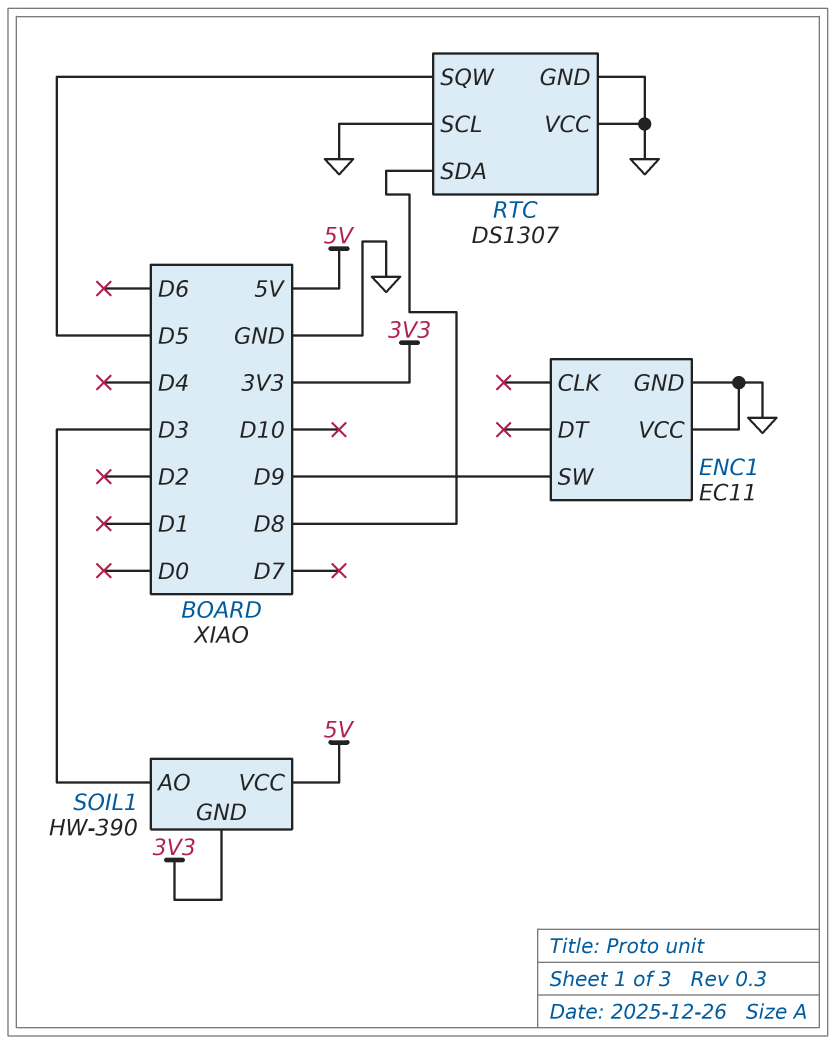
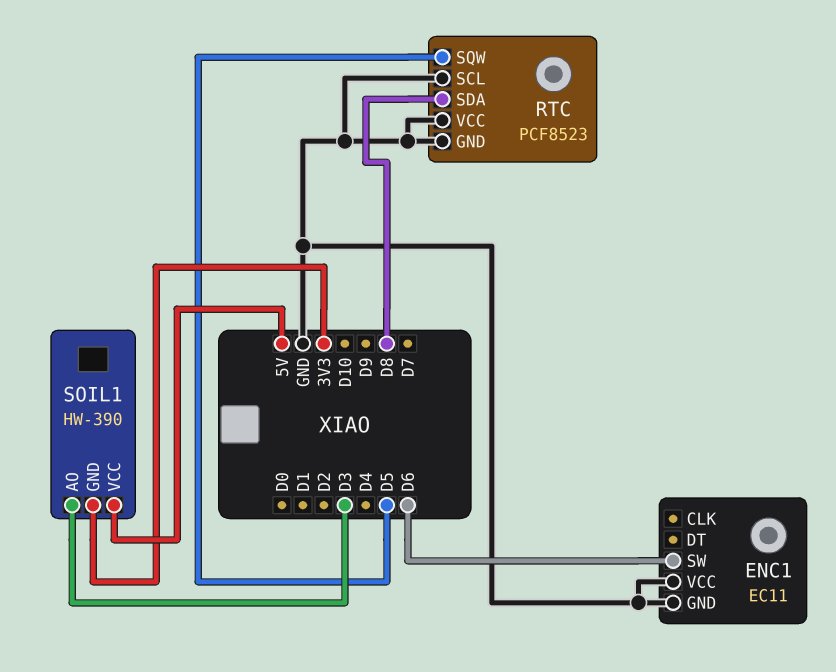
ENC1 pin SW: D9 -> D6
RTC: DS1307 -> PCF8523

